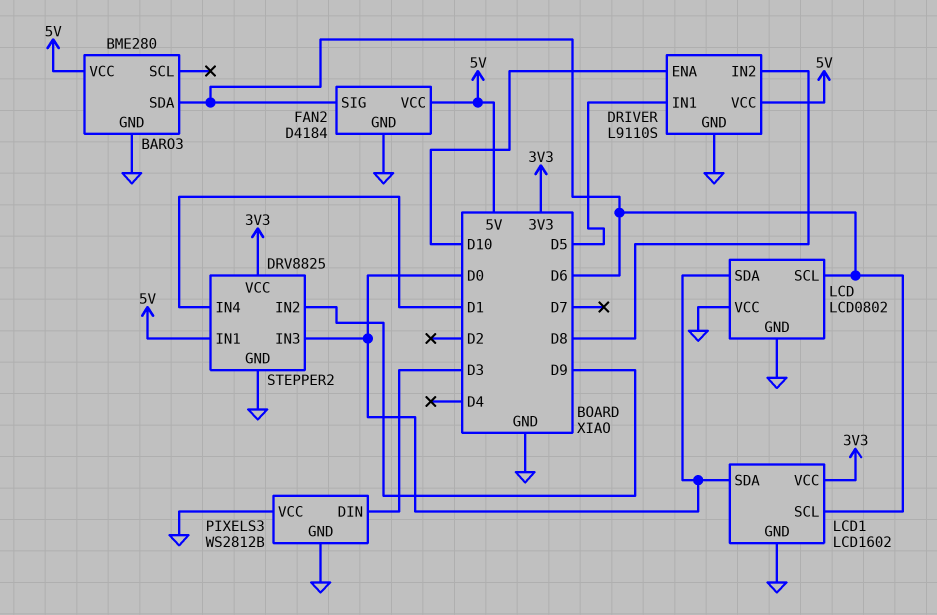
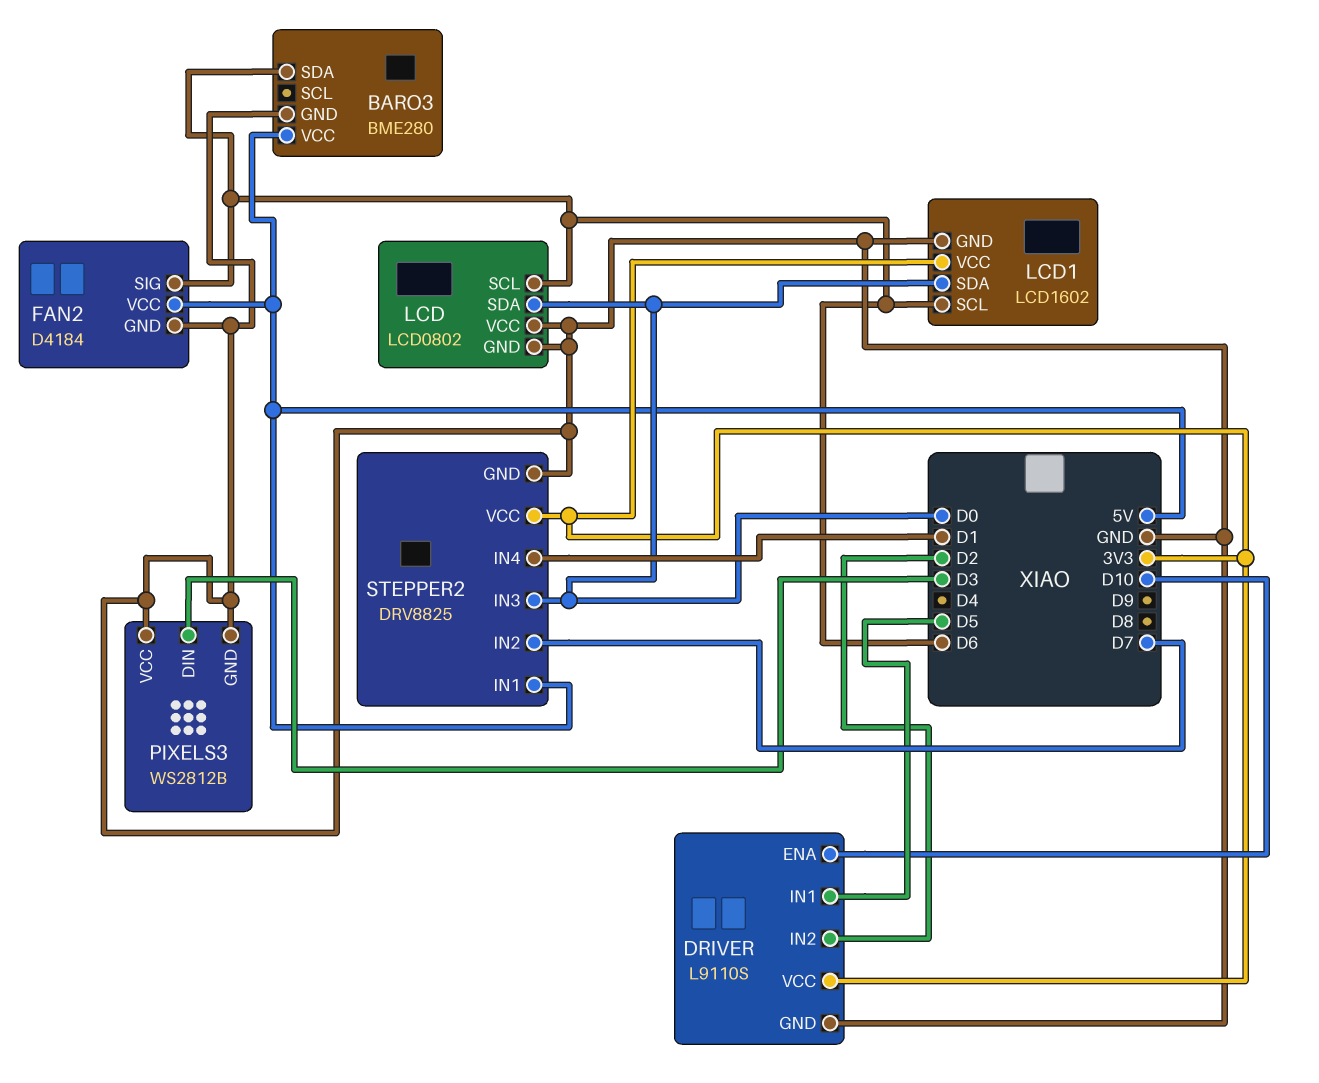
DRIVER pin IN2: D8 -> D2
DRIVER pin VCC: 5V -> 3V3
STEPPER2 pin IN2: D9 -> D7

